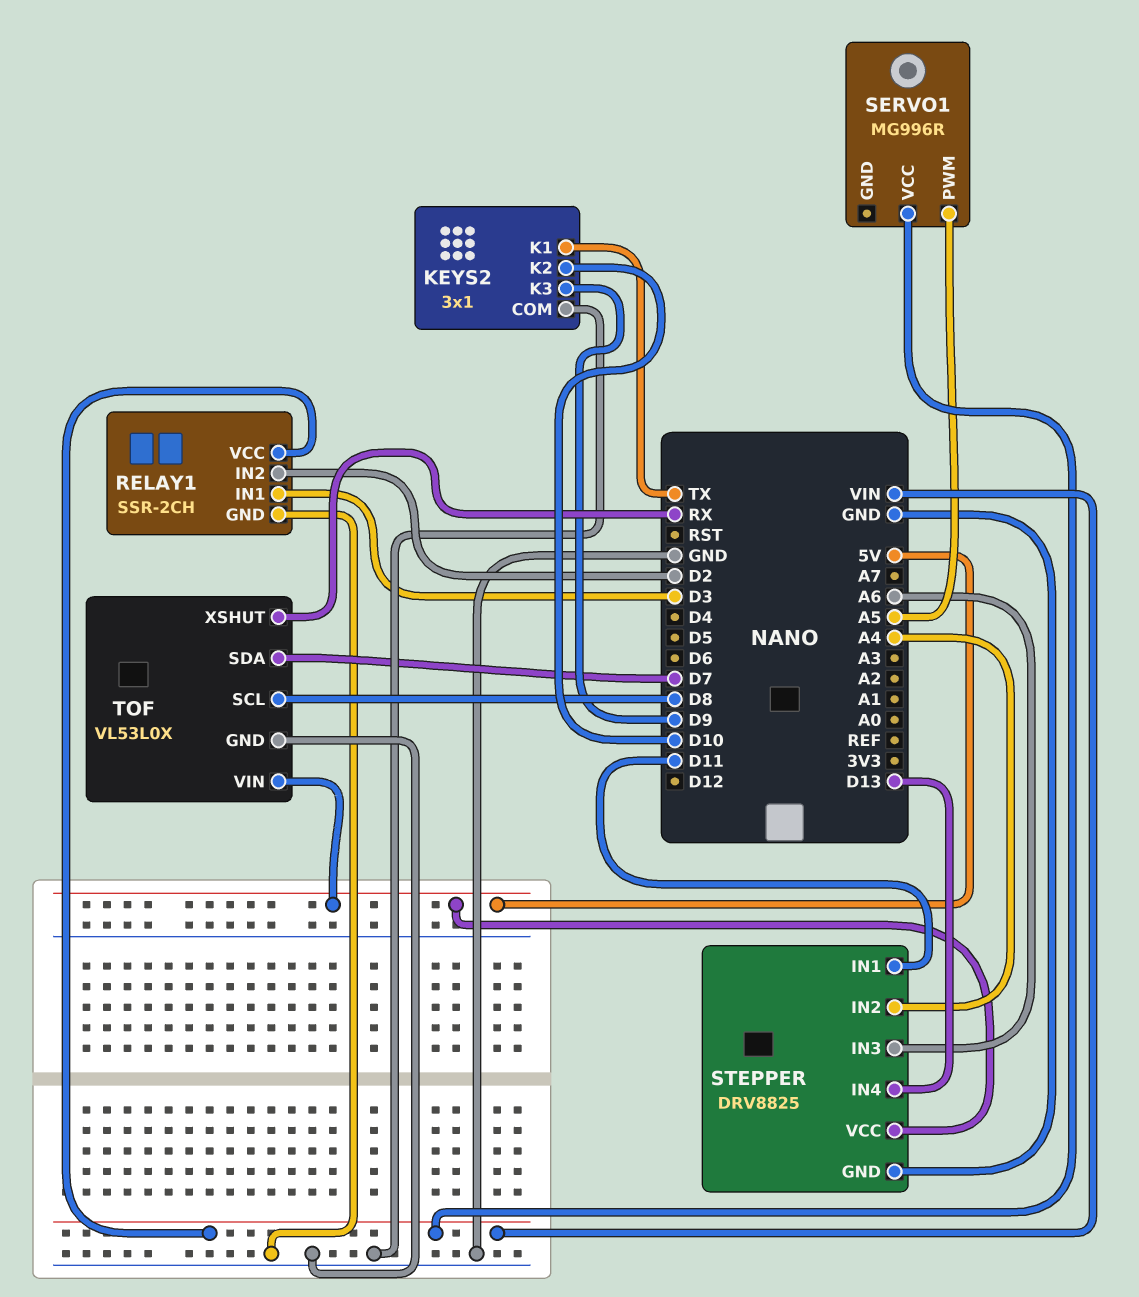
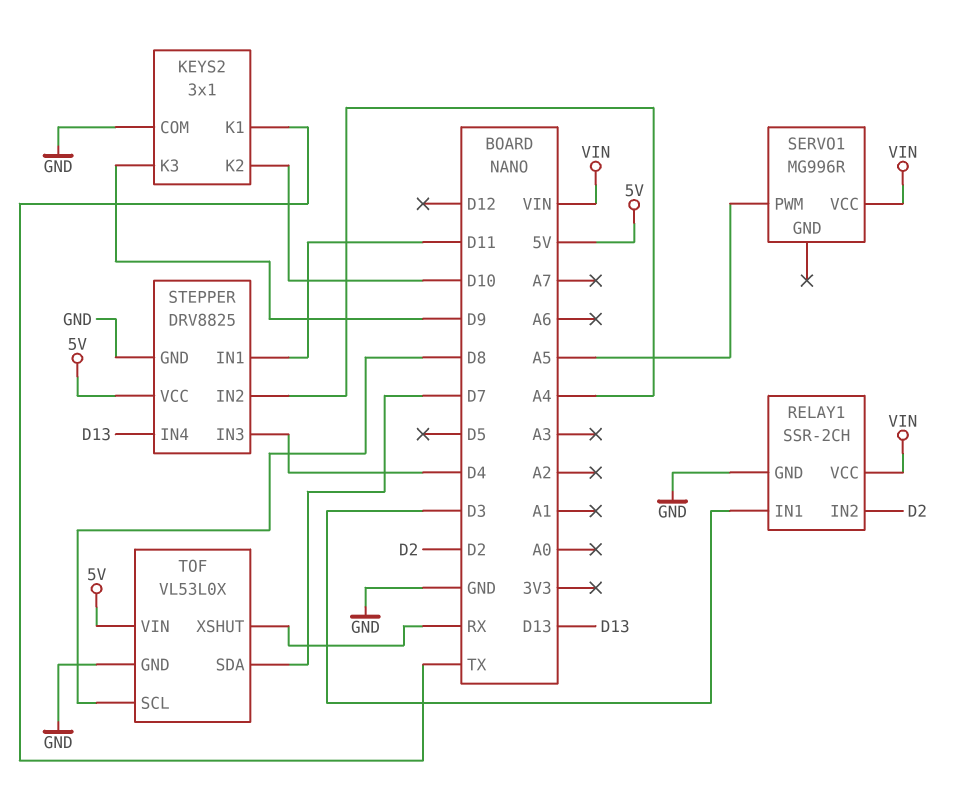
STEPPER pin IN3: A6 -> D4

